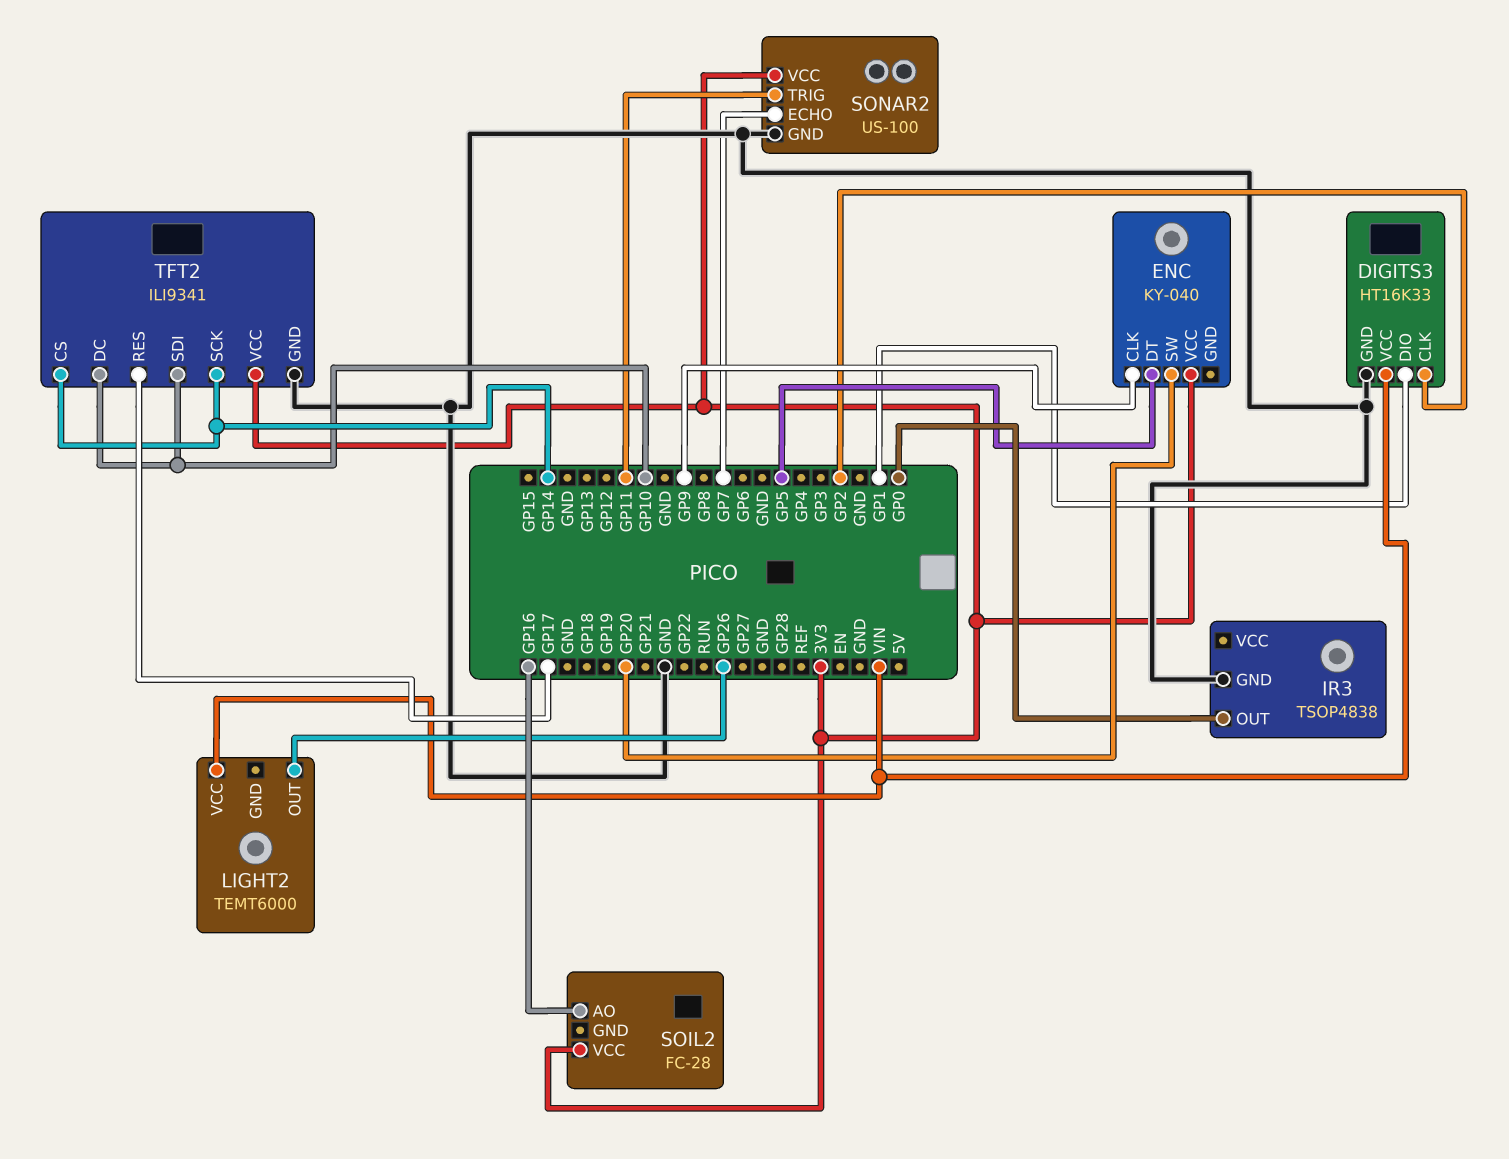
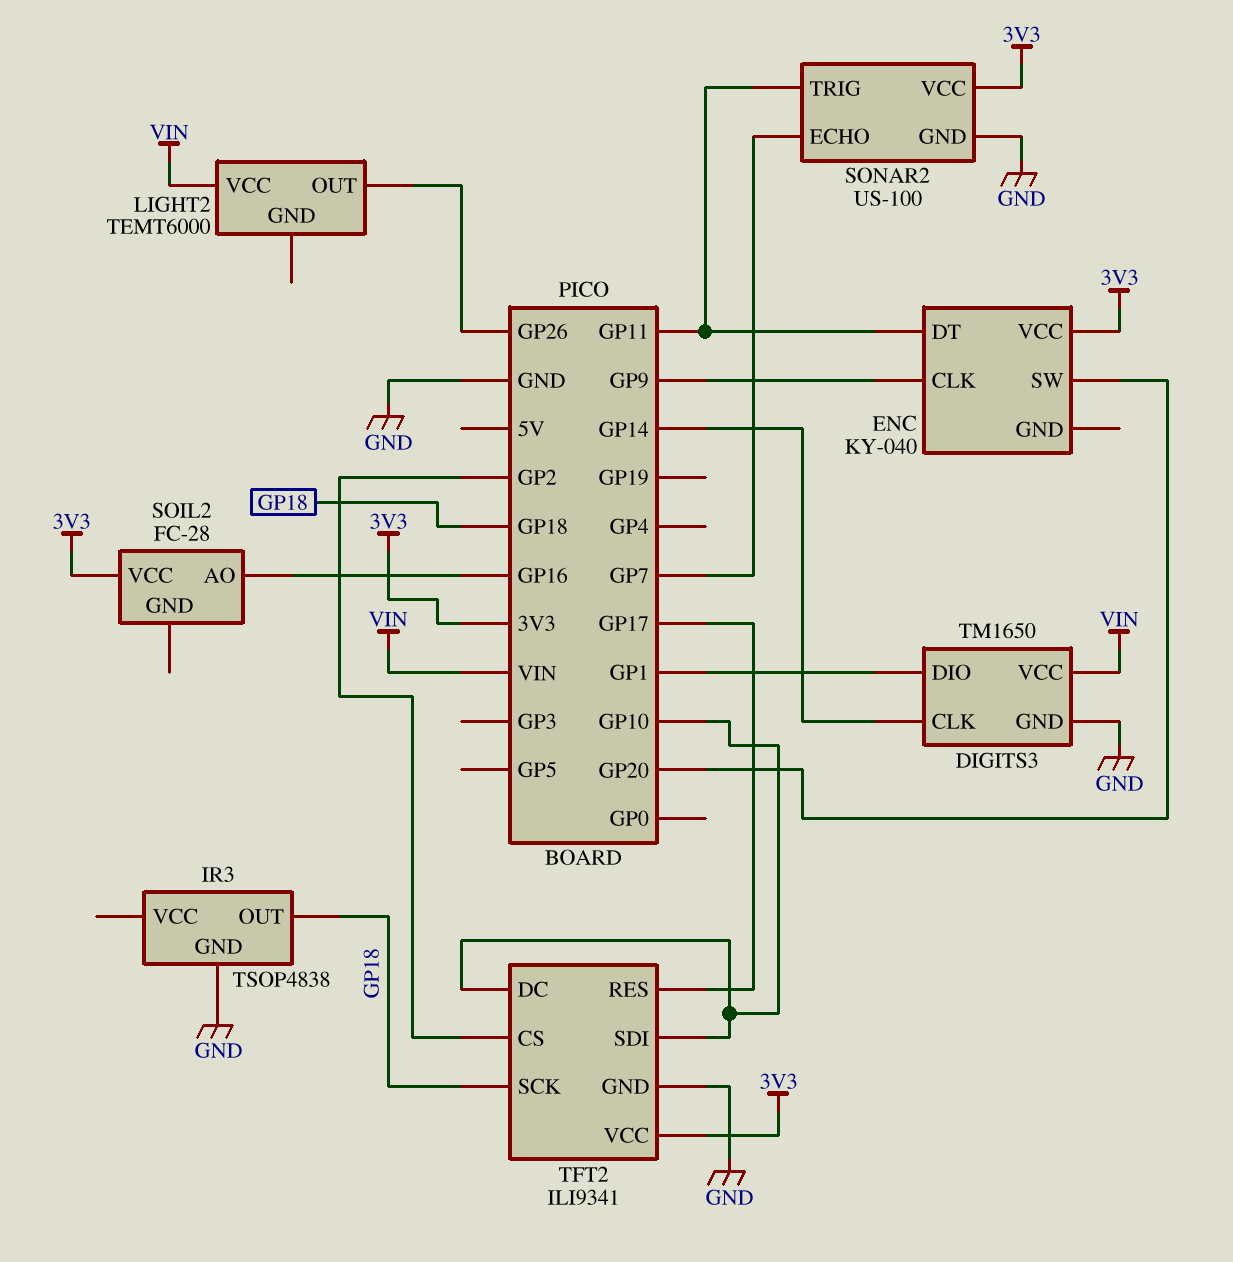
DIGITS3: HT16K33 -> TM1650
DIGITS3 pin CLK: GP2 -> GP14
ENC pin DT: GP5 -> GP11
IR3 pin OUT: GP0 -> GP18
TFT2 pin CS: GP14 -> GP2
TFT2 pin SCK: GP14 -> GP18

